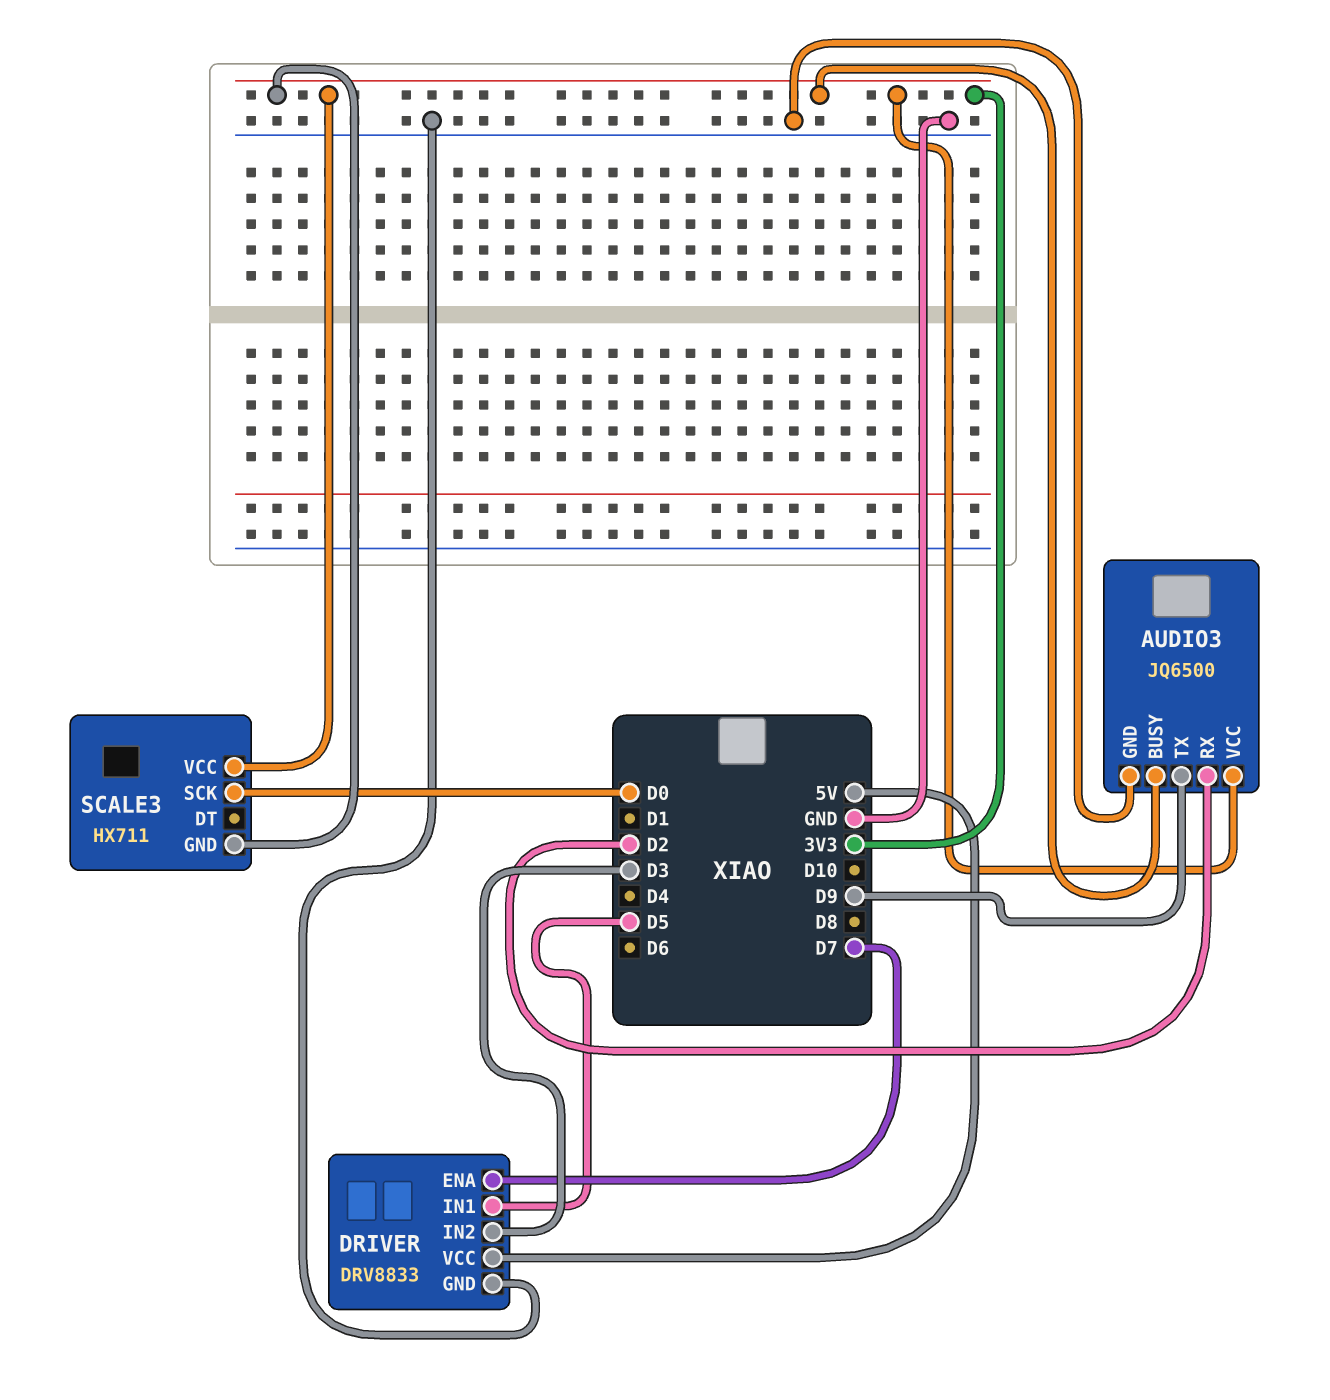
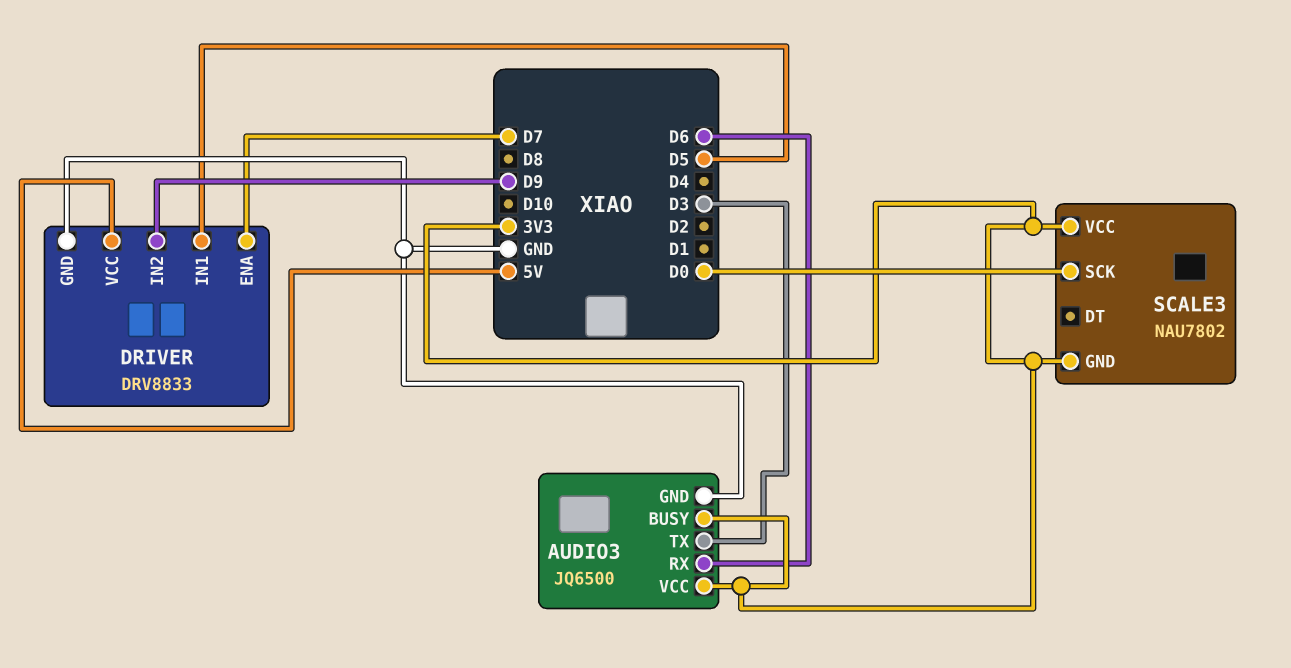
AUDIO3 pin RX: D2 -> D6
AUDIO3 pin TX: D9 -> D3
DRIVER pin IN2: D3 -> D9
SCALE3: HX711 -> NAU7802

